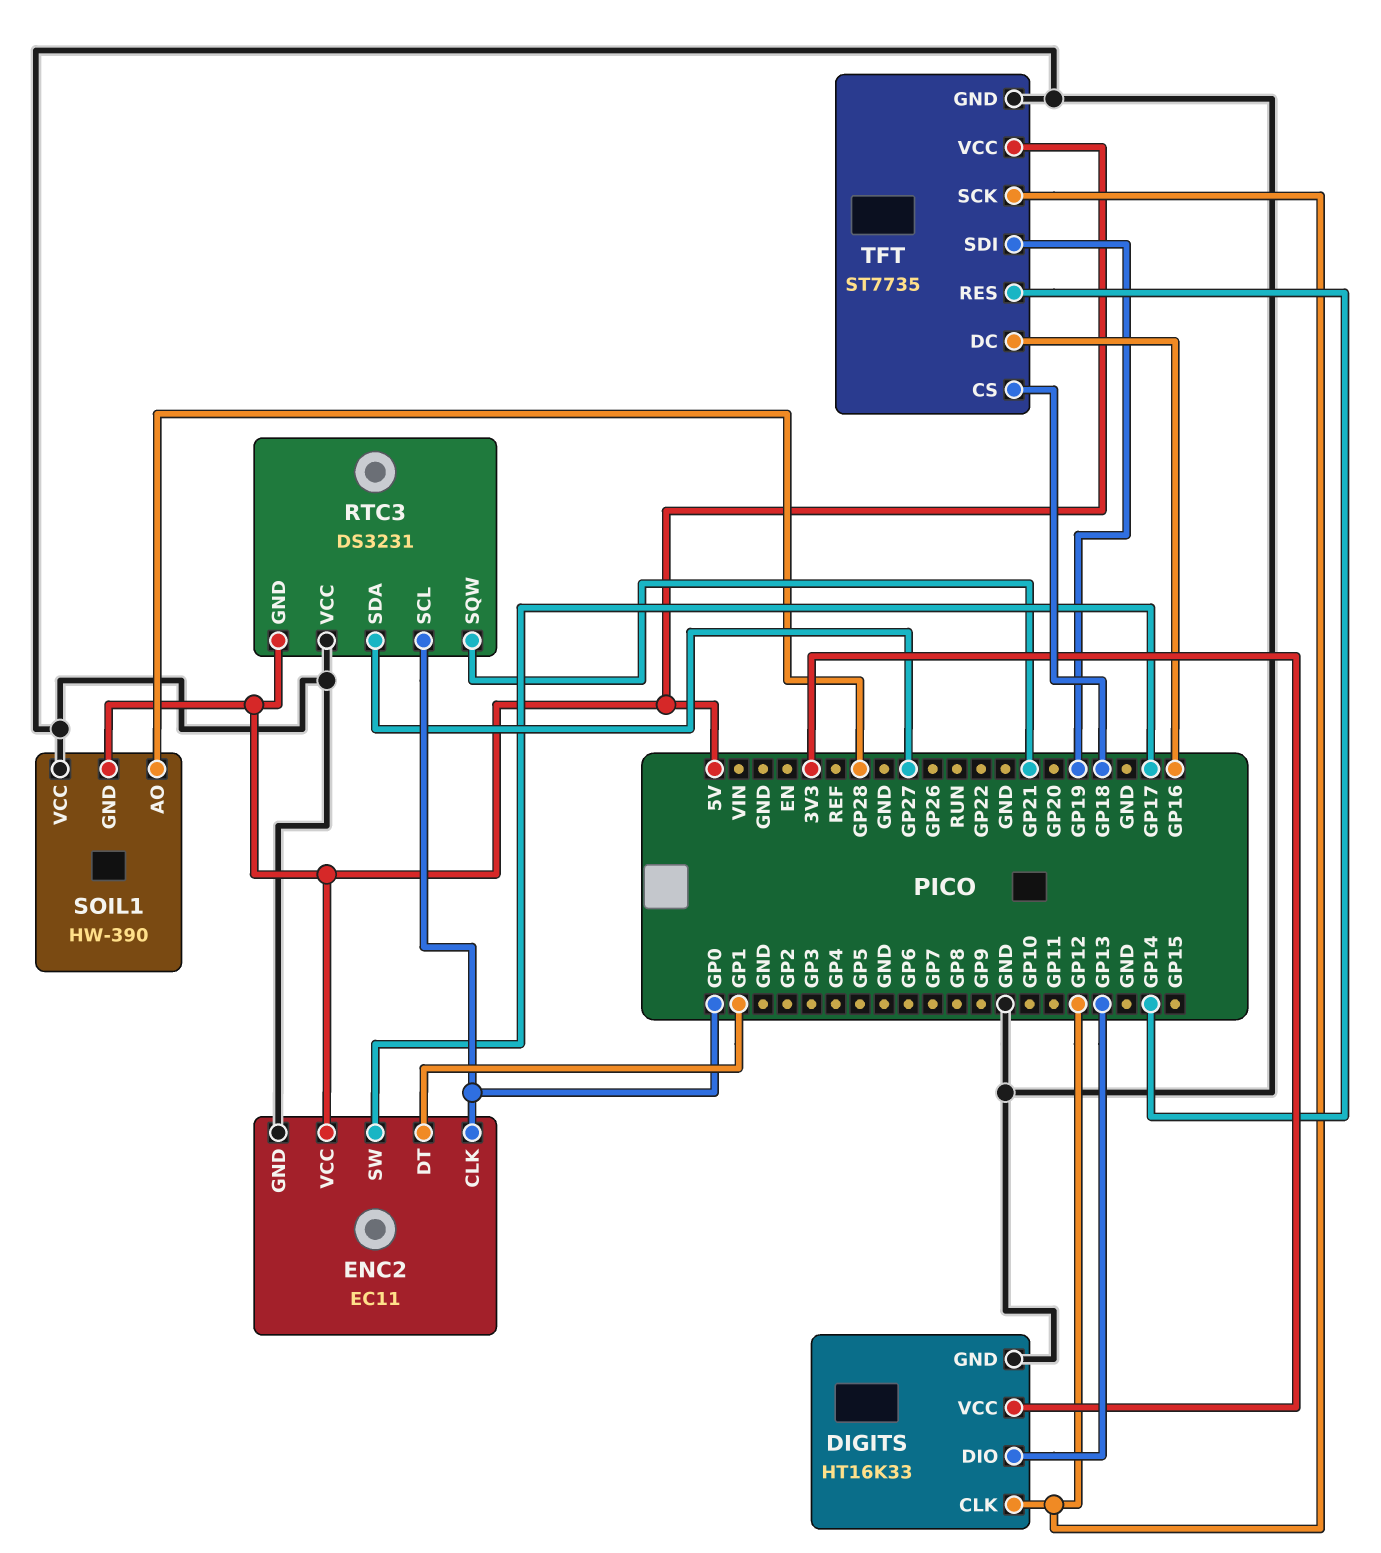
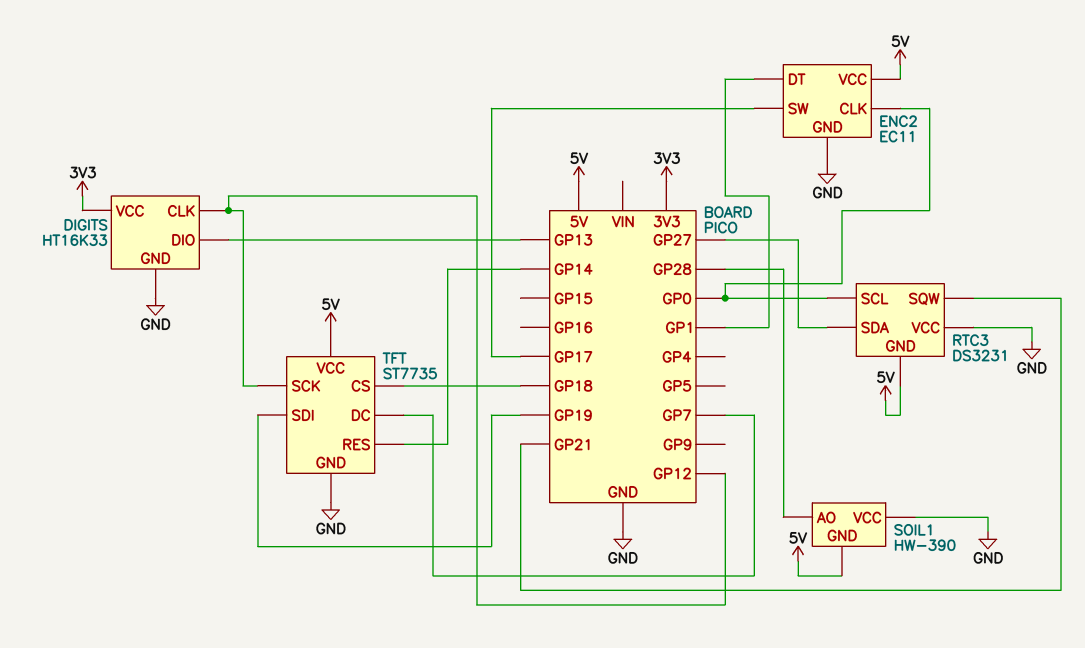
TFT pin DC: GP16 -> GP7

